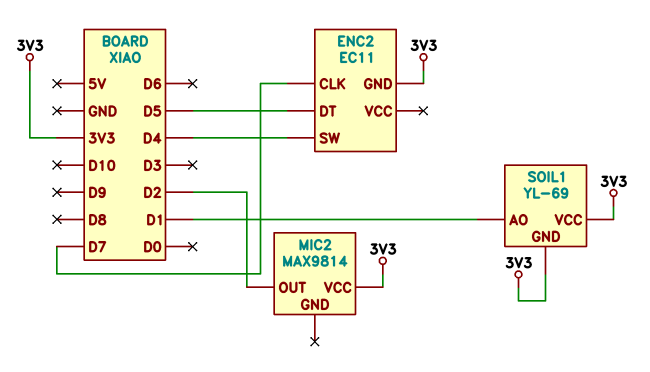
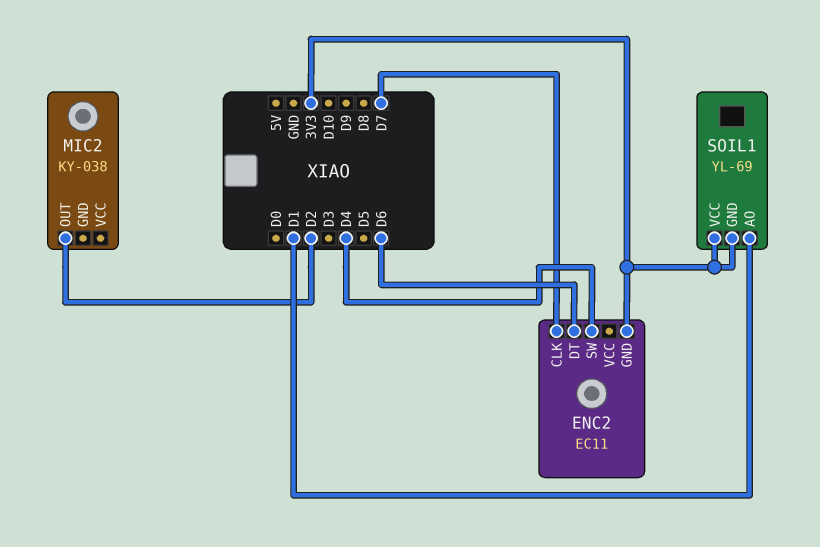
ENC2 pin DT: D5 -> D6
MIC2: MAX9814 -> KY-038
MIC2 pin VCC: 3V3 -> none

